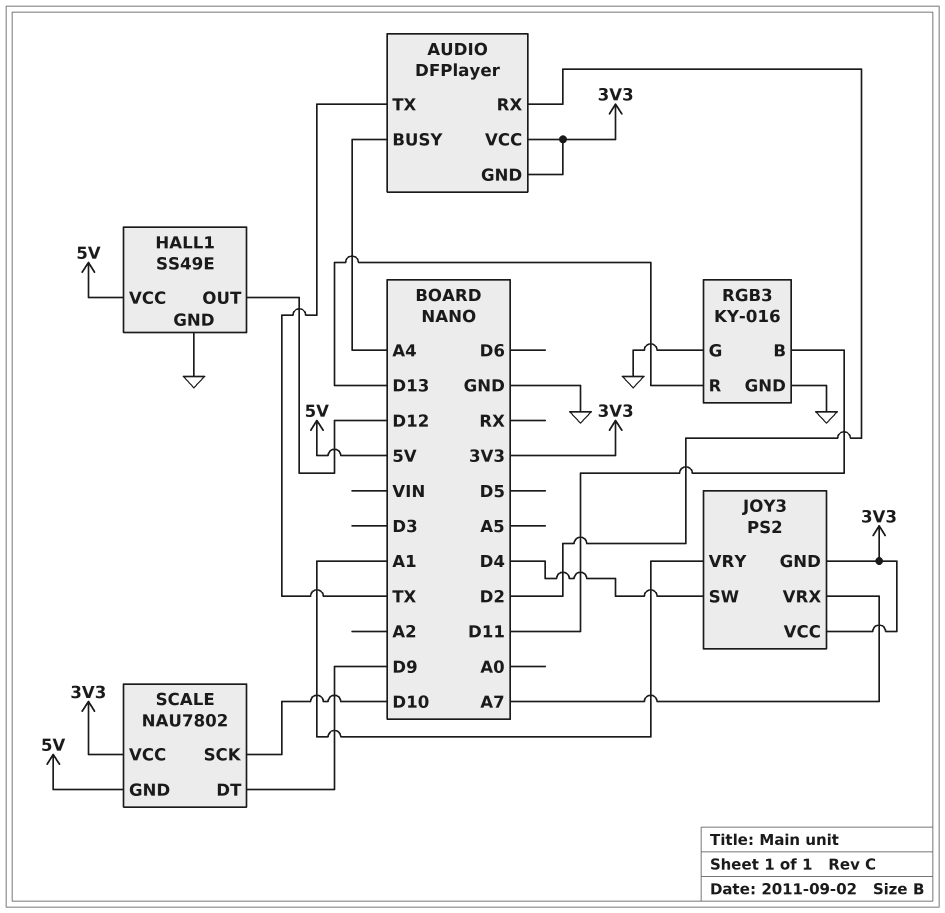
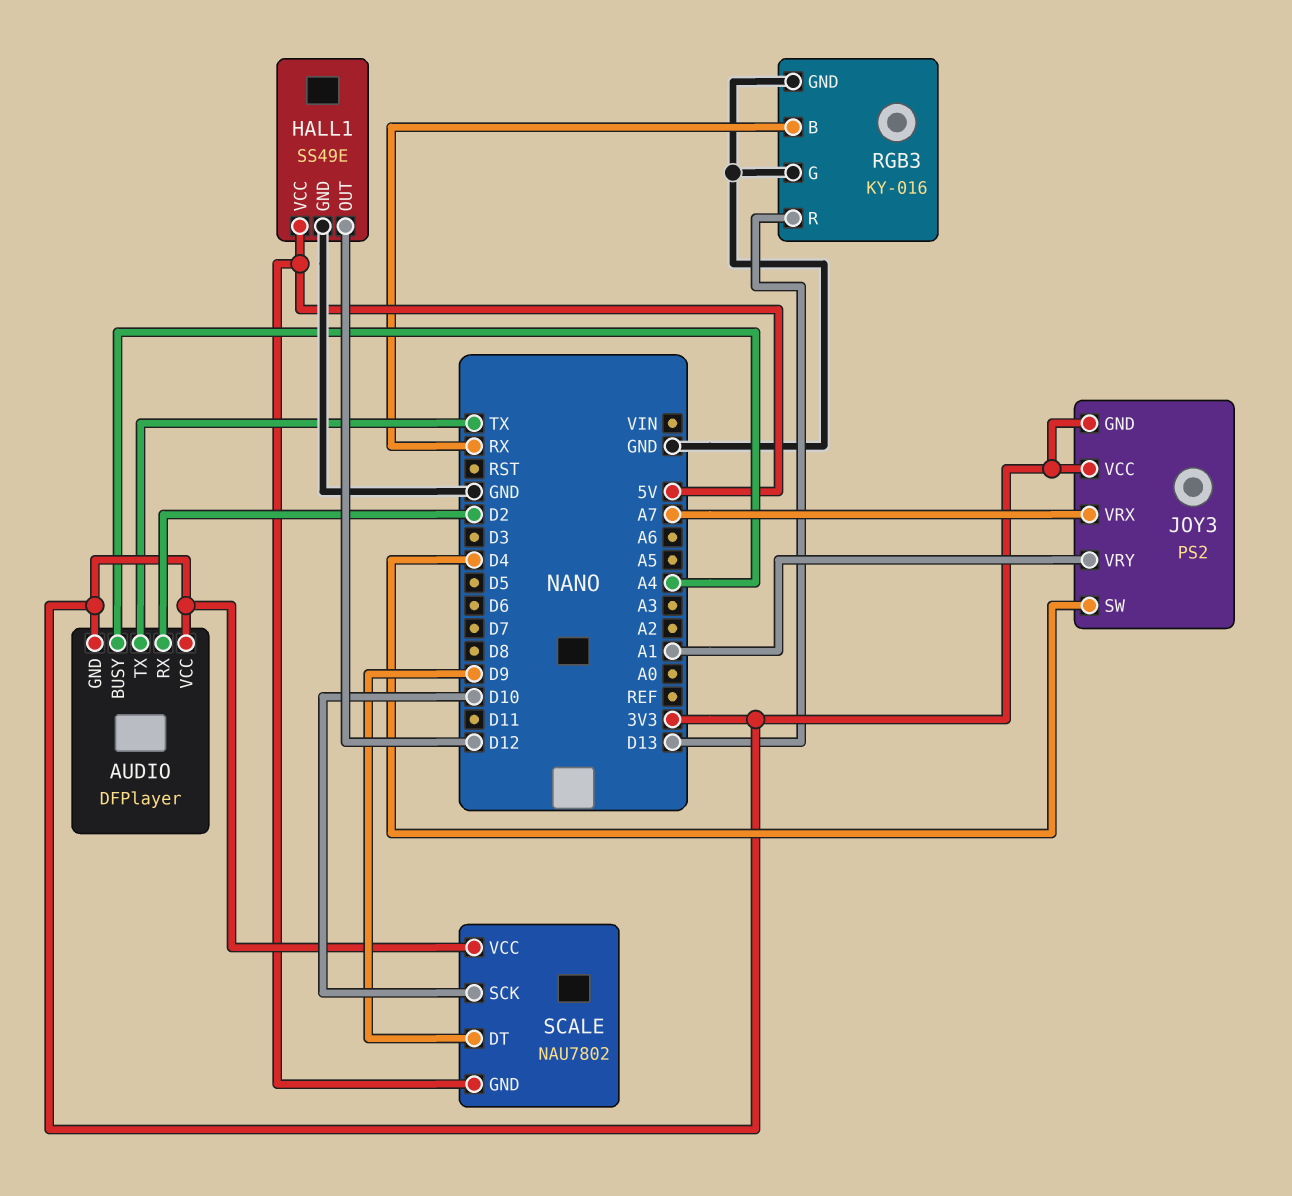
RGB3 pin B: D11 -> RX

